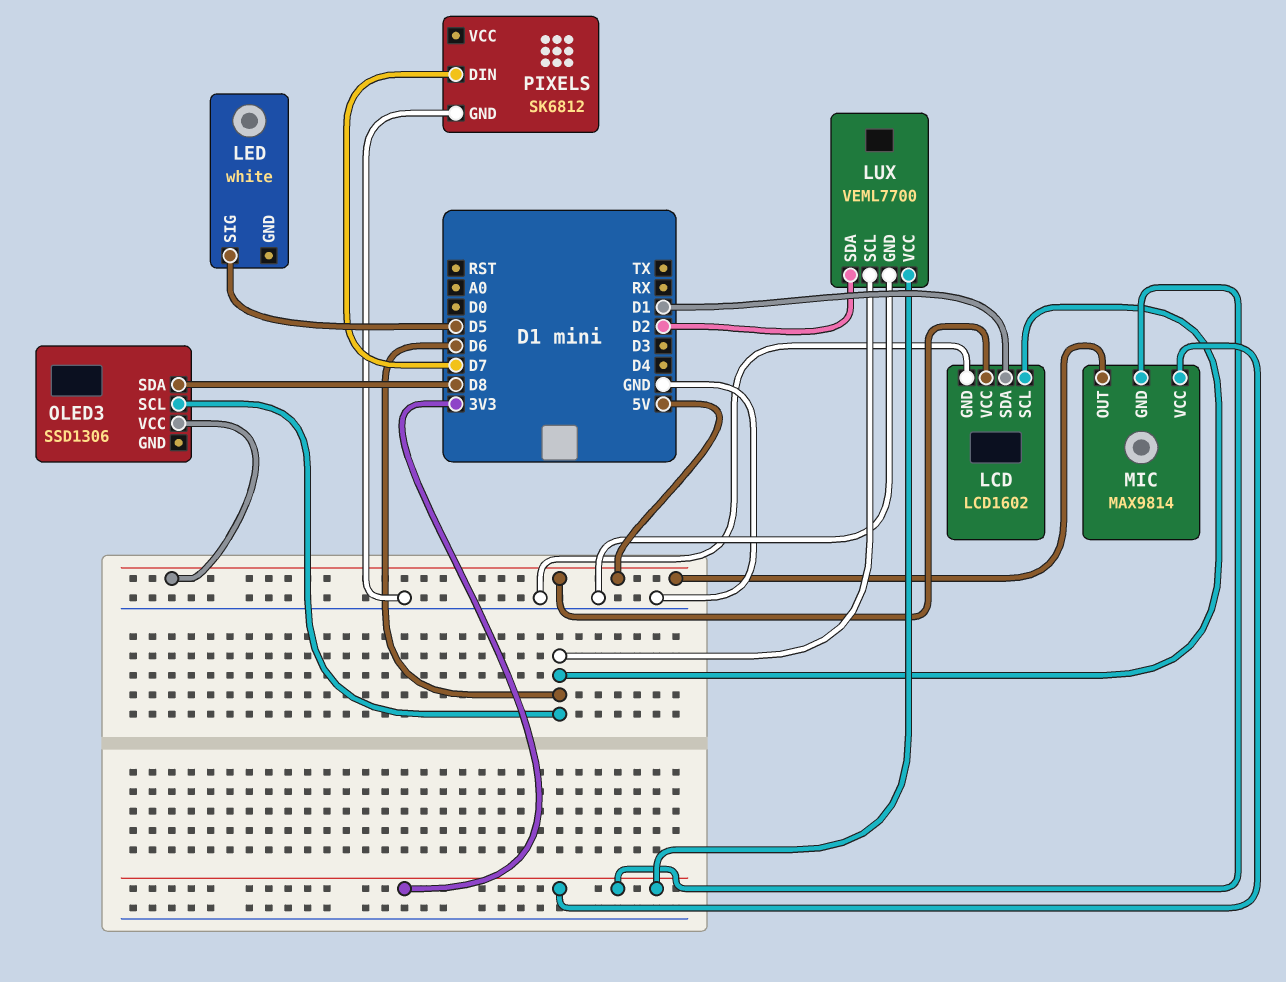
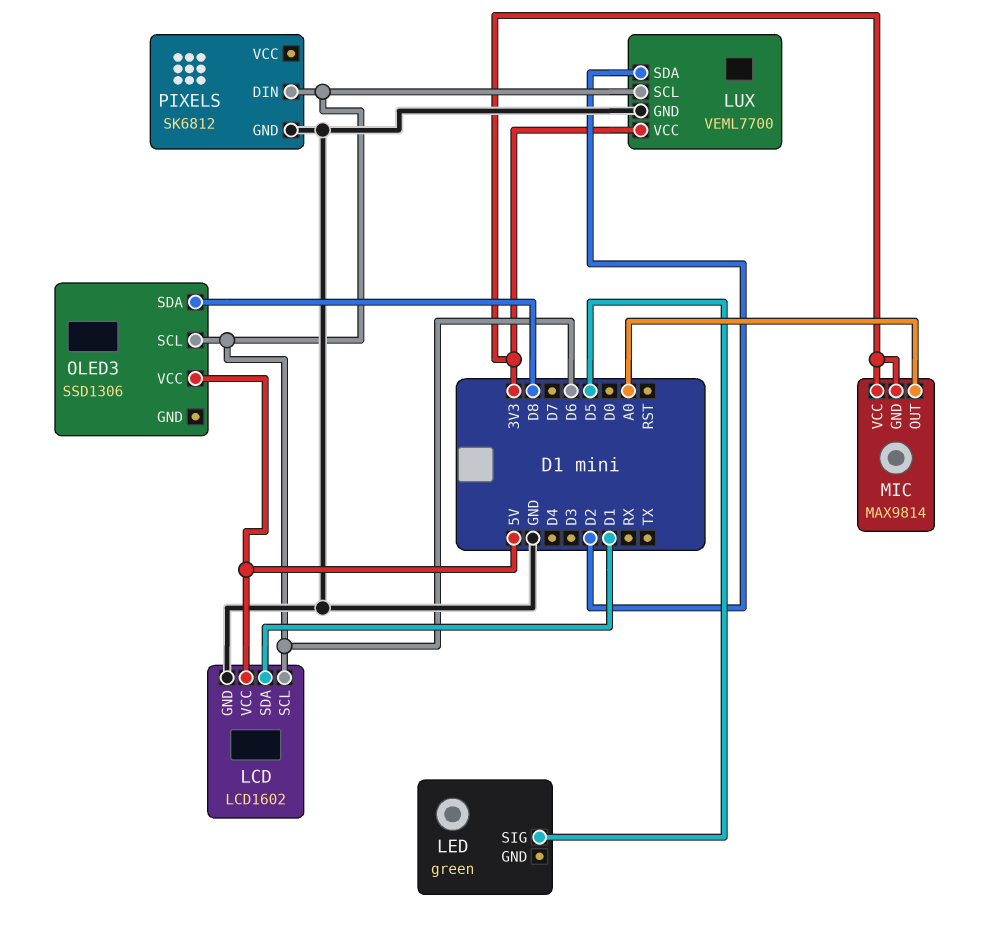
LED: white -> green
MIC pin OUT: 5V -> A0
PIXELS pin DIN: D7 -> D6

